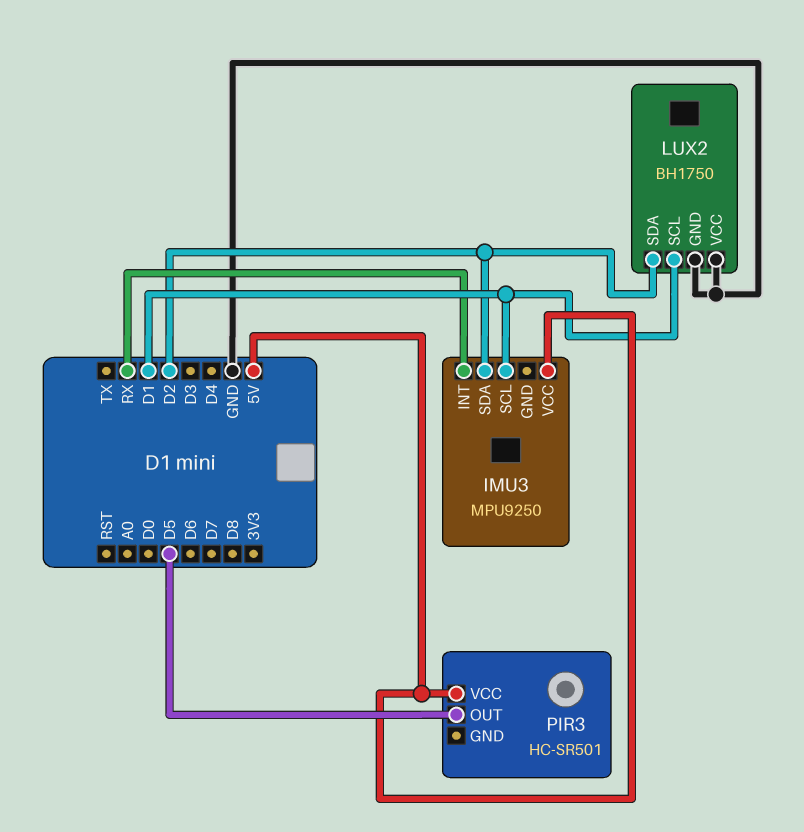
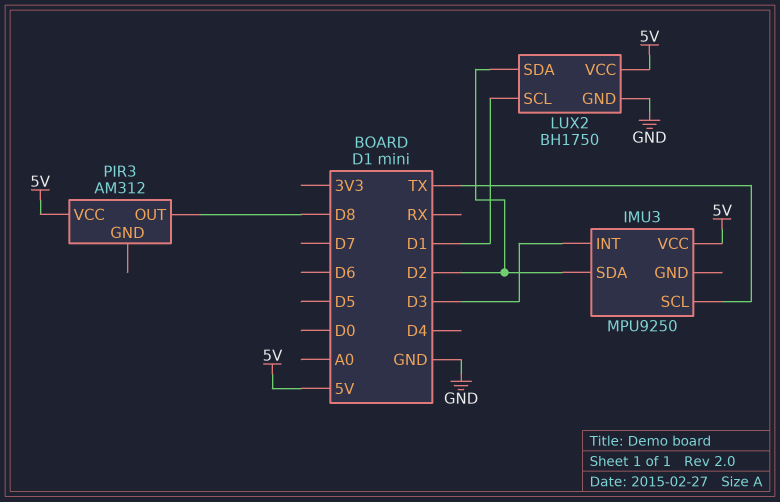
IMU3 pin INT: RX -> D3
IMU3 pin SCL: D1 -> TX
LUX2 pin VCC: GND -> 5V
PIR3: HC-SR501 -> AM312
PIR3 pin OUT: D5 -> D8

